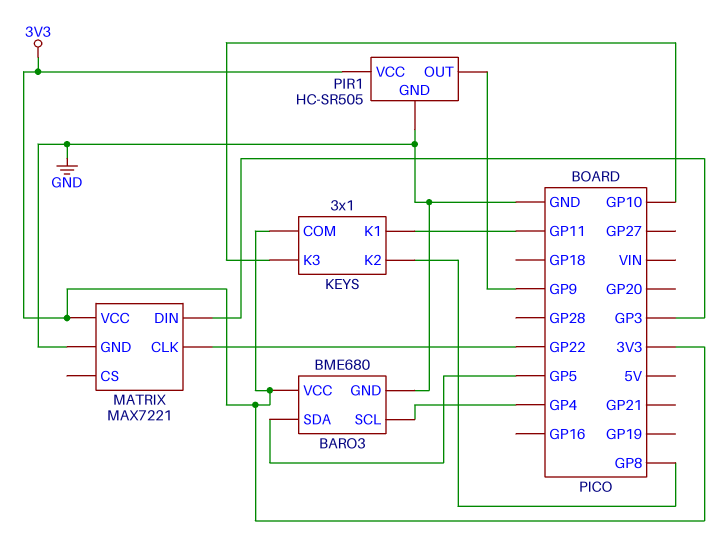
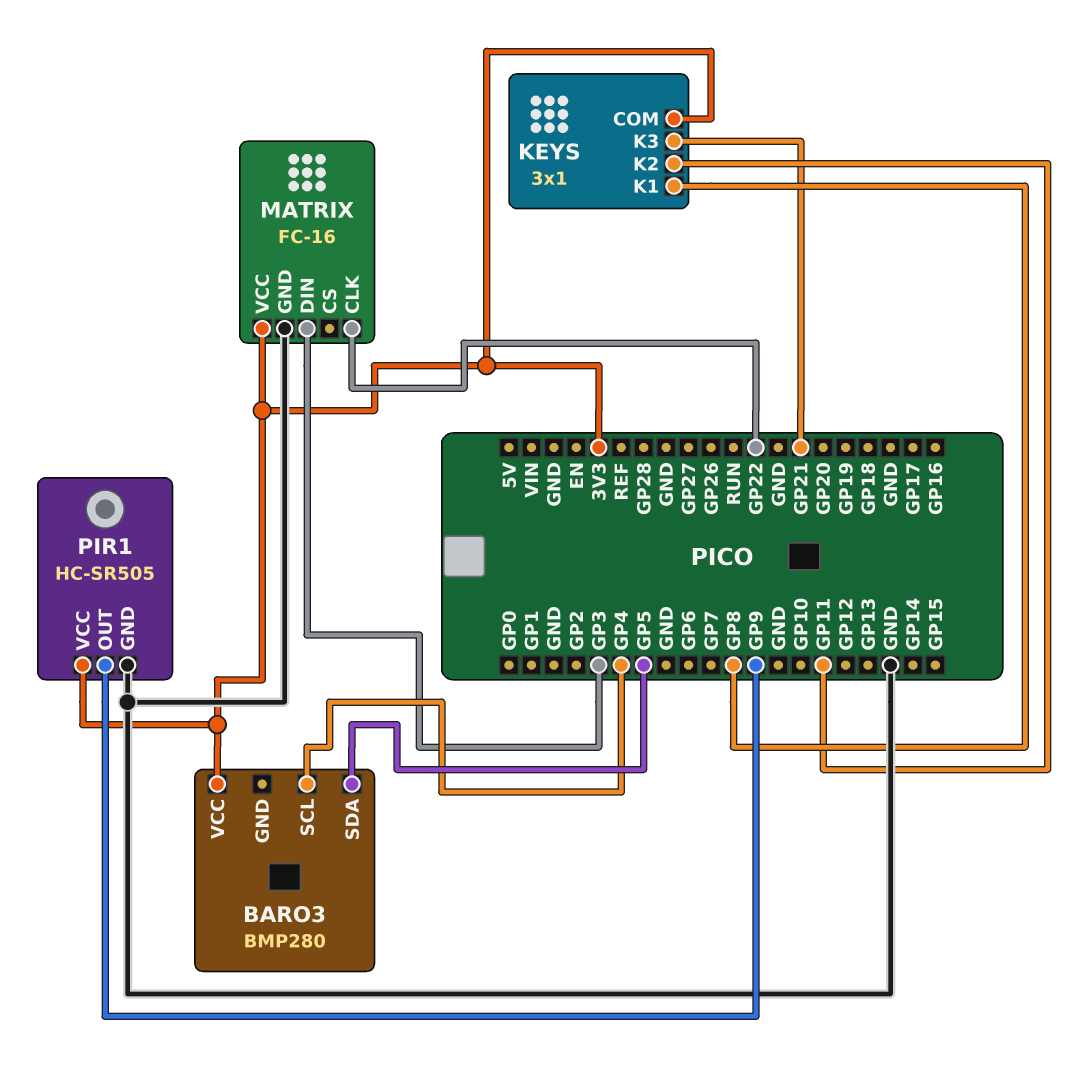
BARO3: BME680 -> BMP280
BARO3 pin GND: GND -> none
KEYS pin K1: GP11 -> GP8
KEYS pin K2: GP8 -> GP11
KEYS pin K3: GP10 -> GP21
MATRIX: MAX7221 -> FC-16

